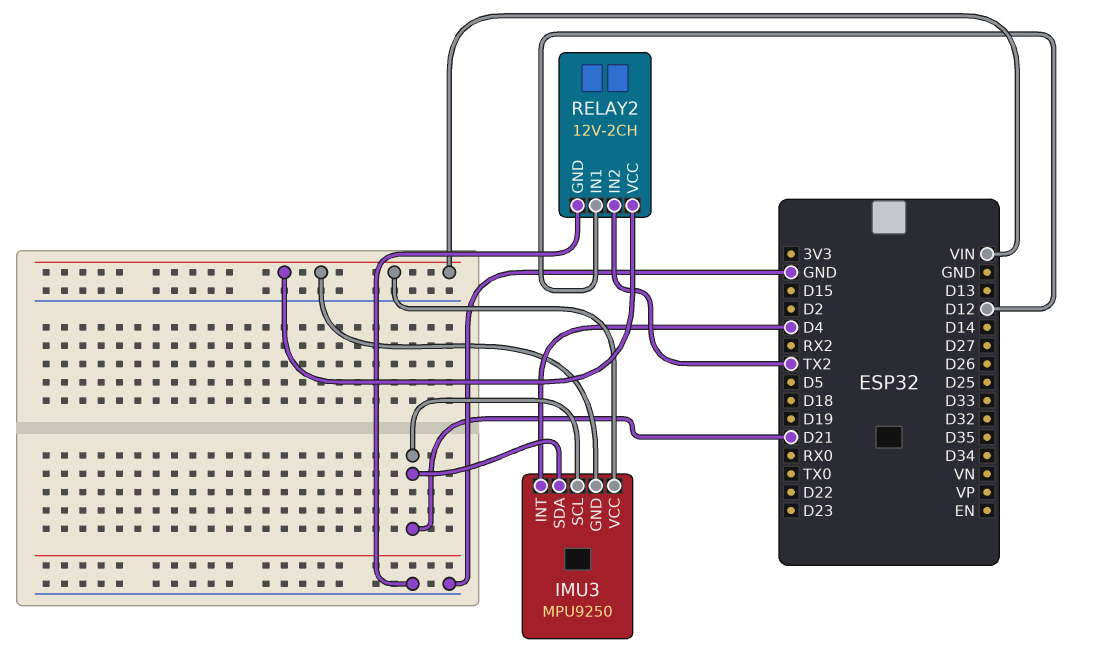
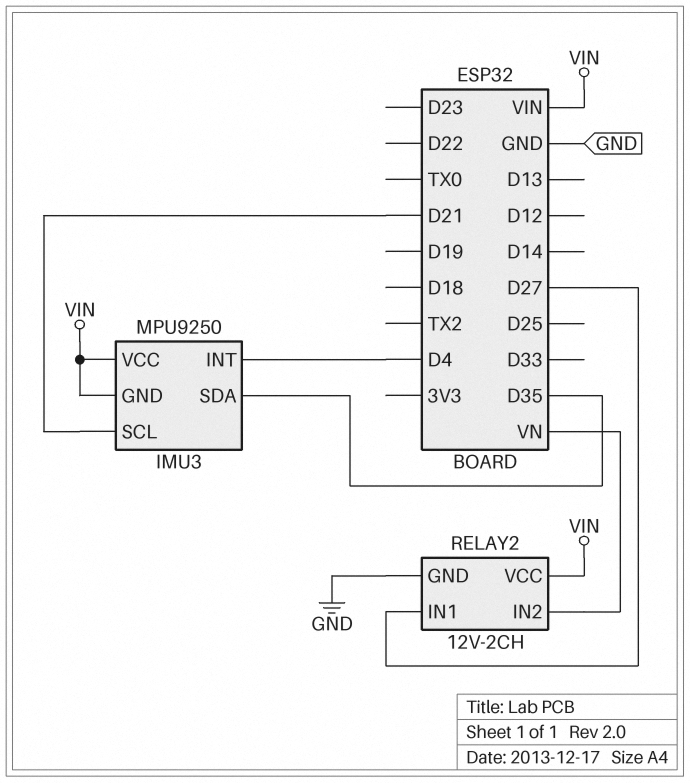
IMU3 pin SDA: D21 -> D35
RELAY2 pin IN1: D12 -> D27
RELAY2 pin IN2: TX2 -> VN

